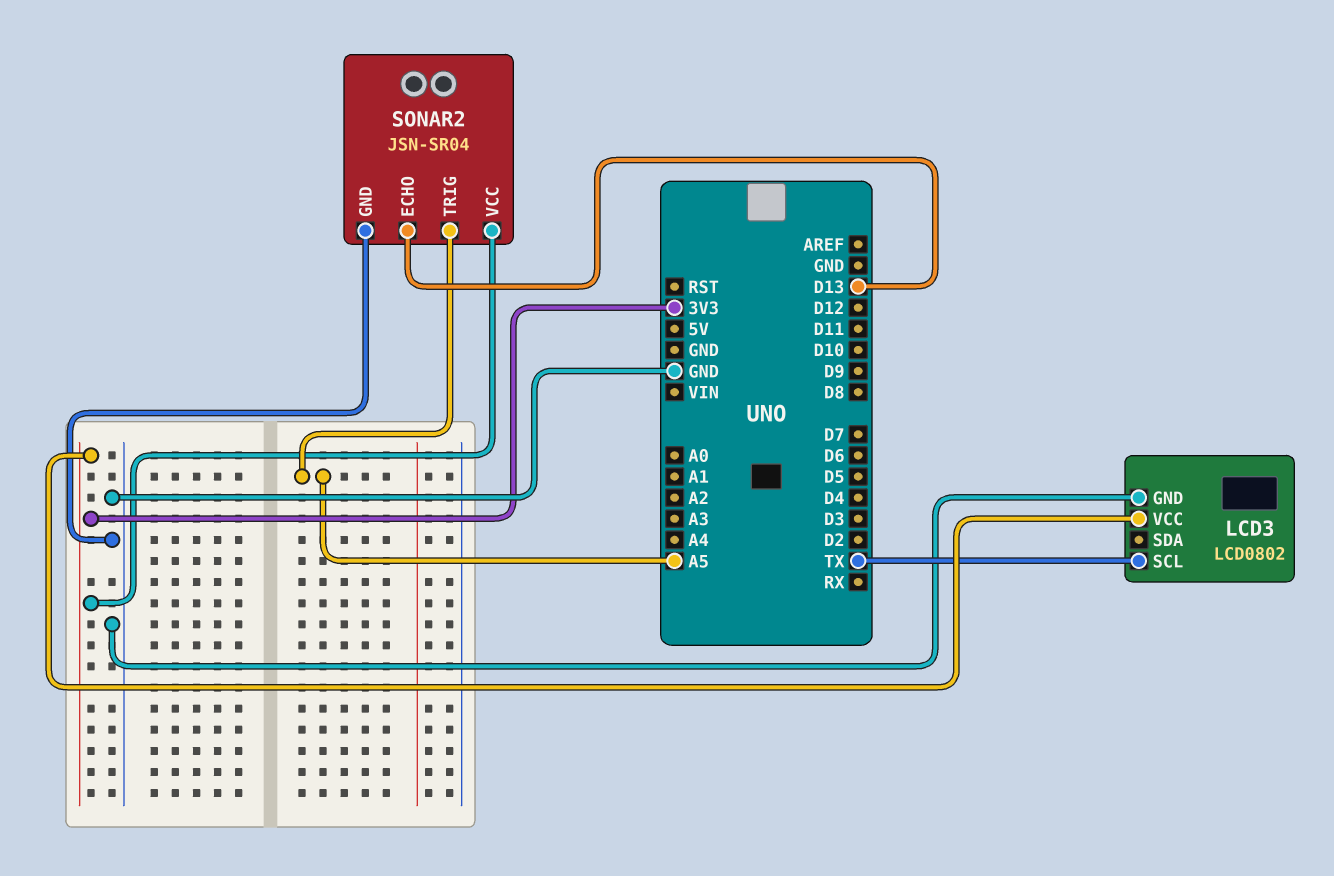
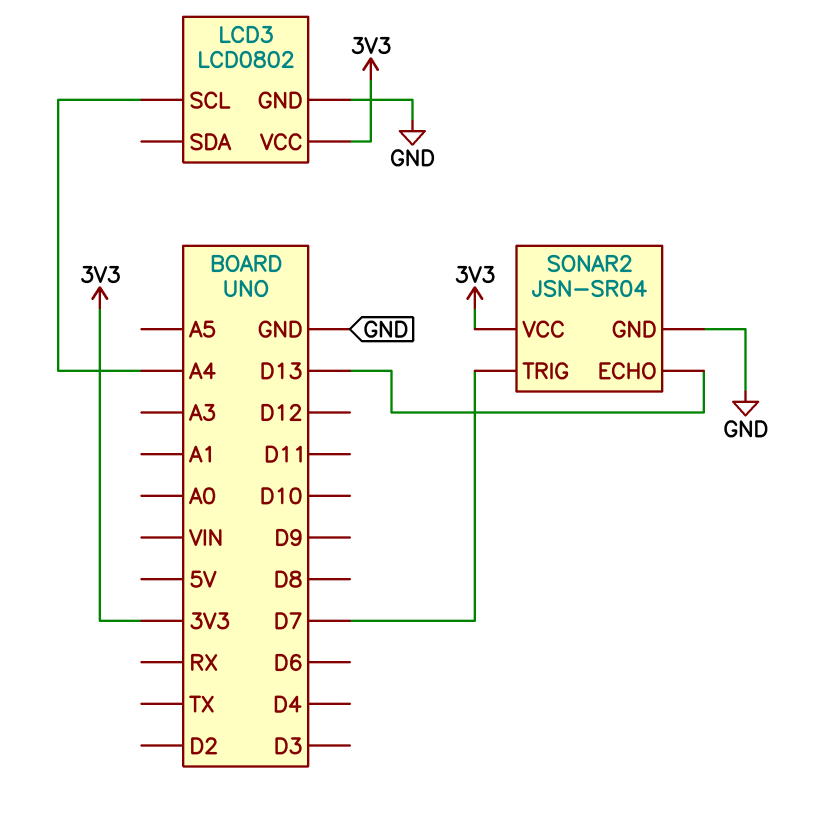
LCD3 pin SCL: TX -> A4
SONAR2 pin TRIG: A5 -> D7

